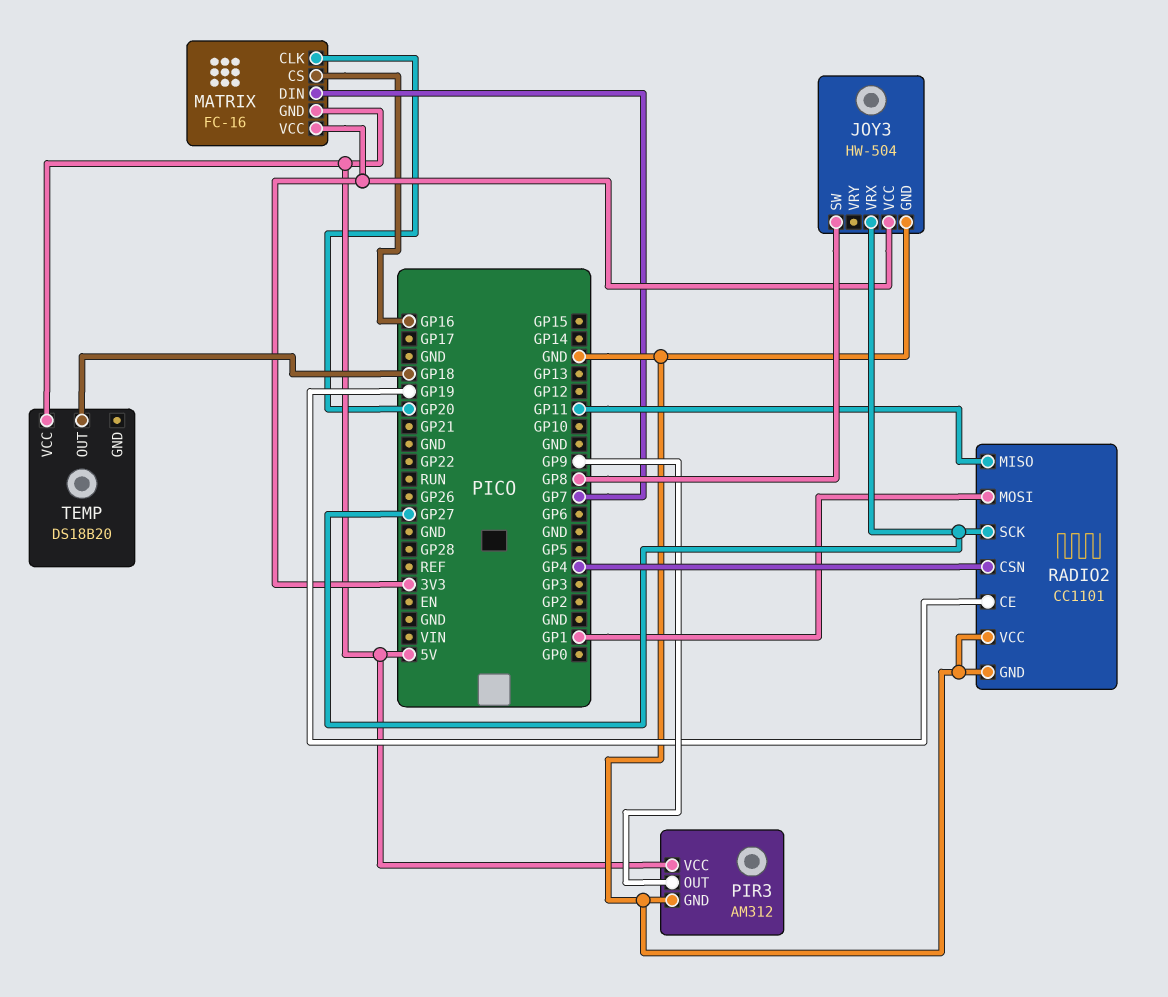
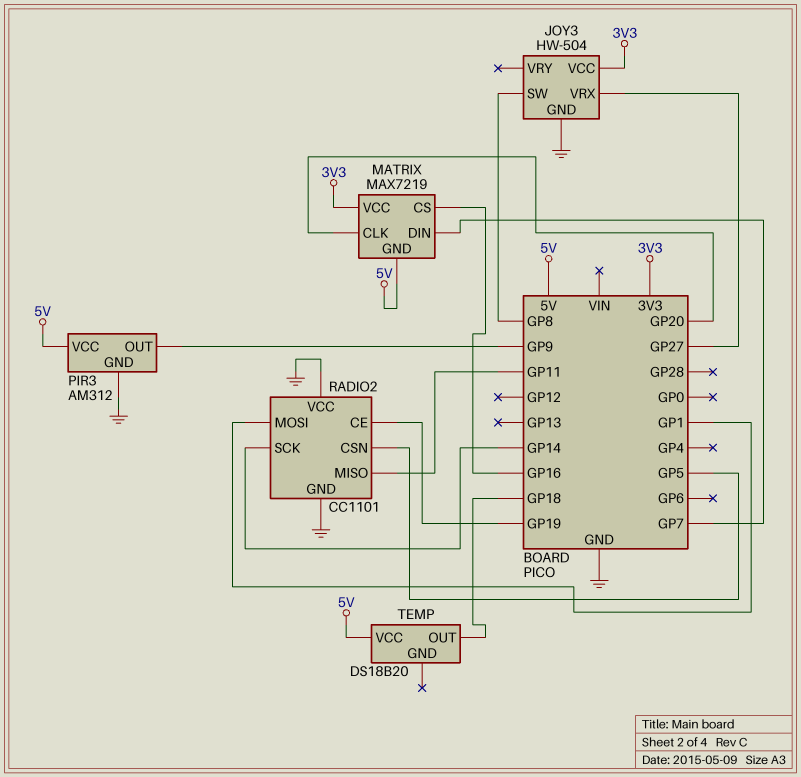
MATRIX: FC-16 -> MAX7219
RADIO2 pin CSN: GP4 -> GP5
RADIO2 pin SCK: GP27 -> GP14

